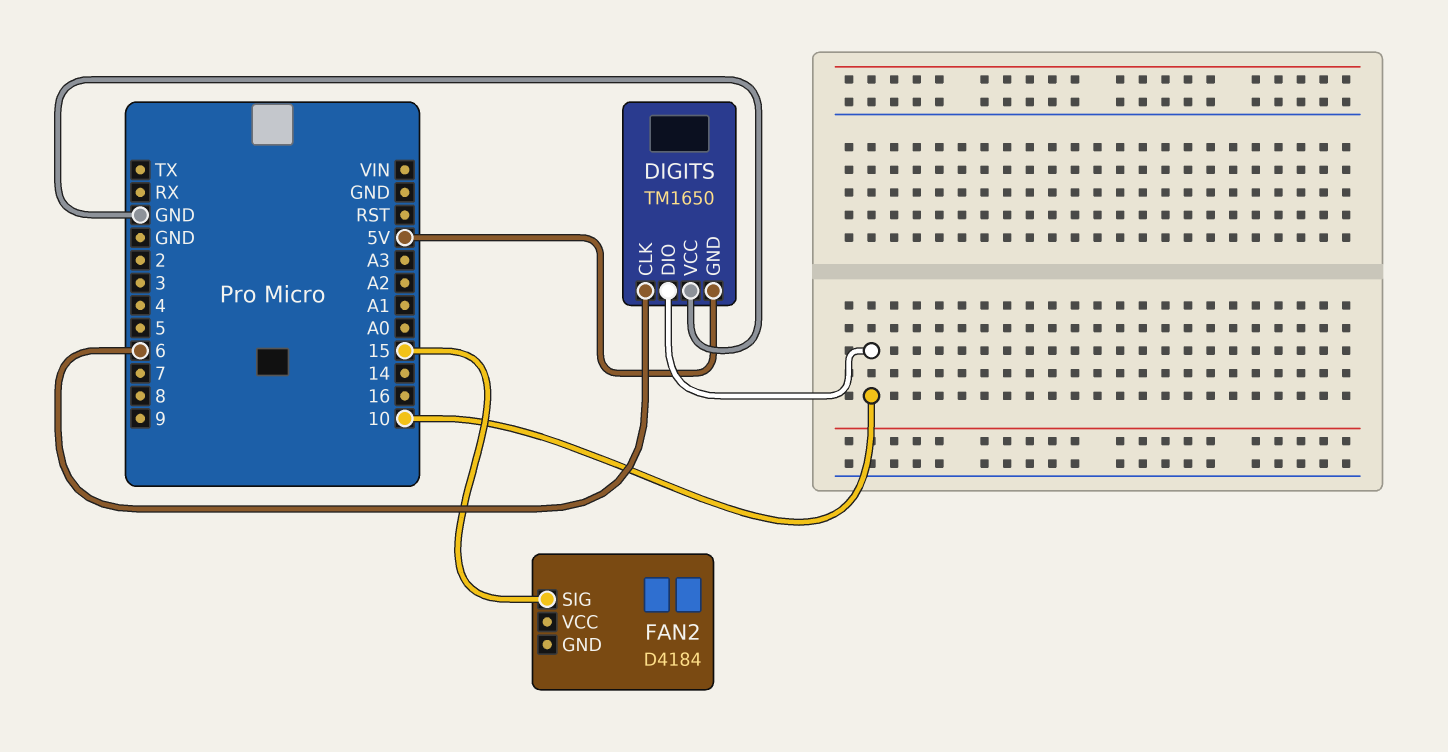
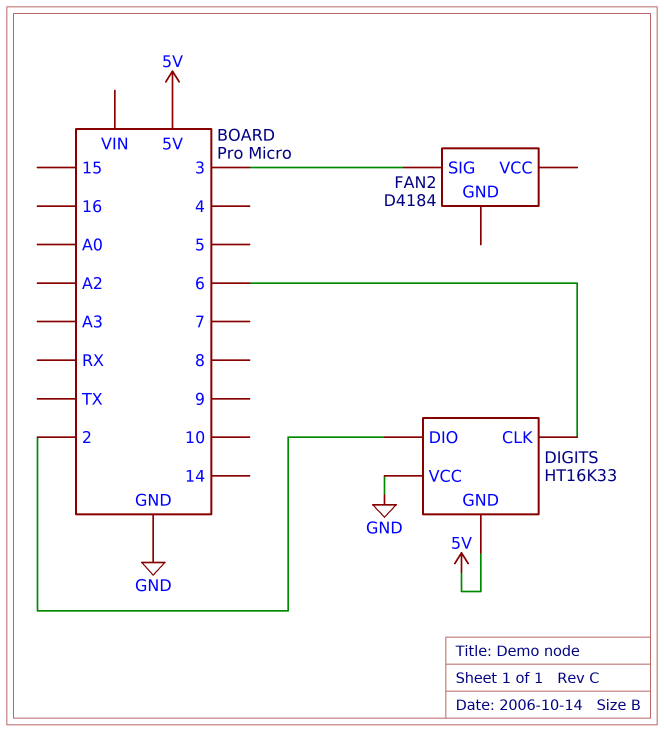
DIGITS: TM1650 -> HT16K33
DIGITS pin DIO: 10 -> 2
FAN2 pin SIG: 15 -> 3

